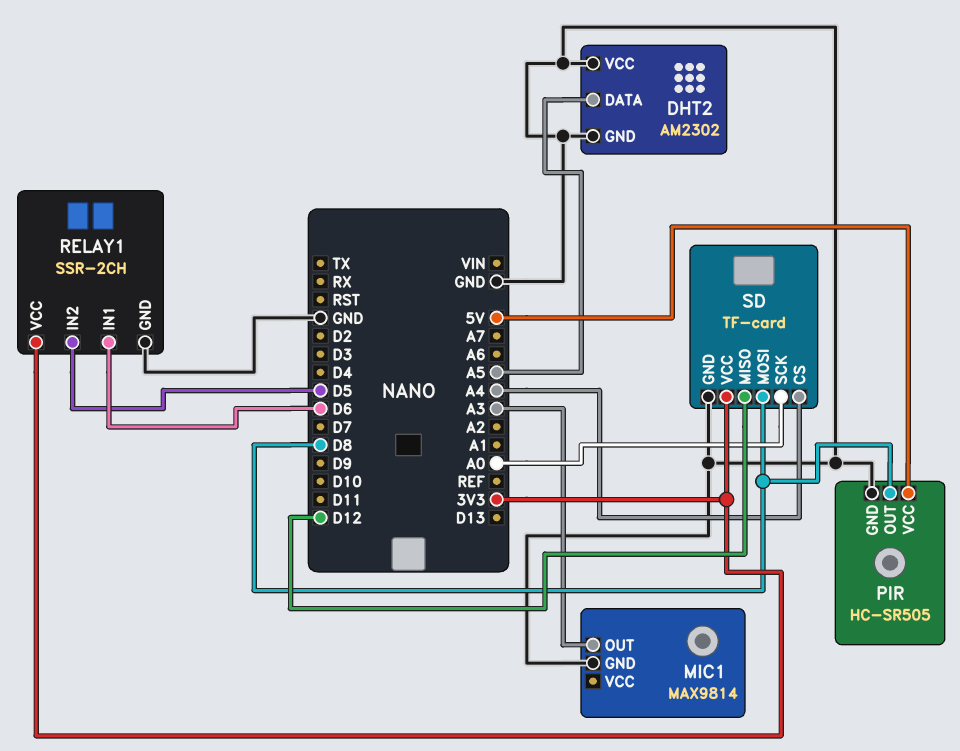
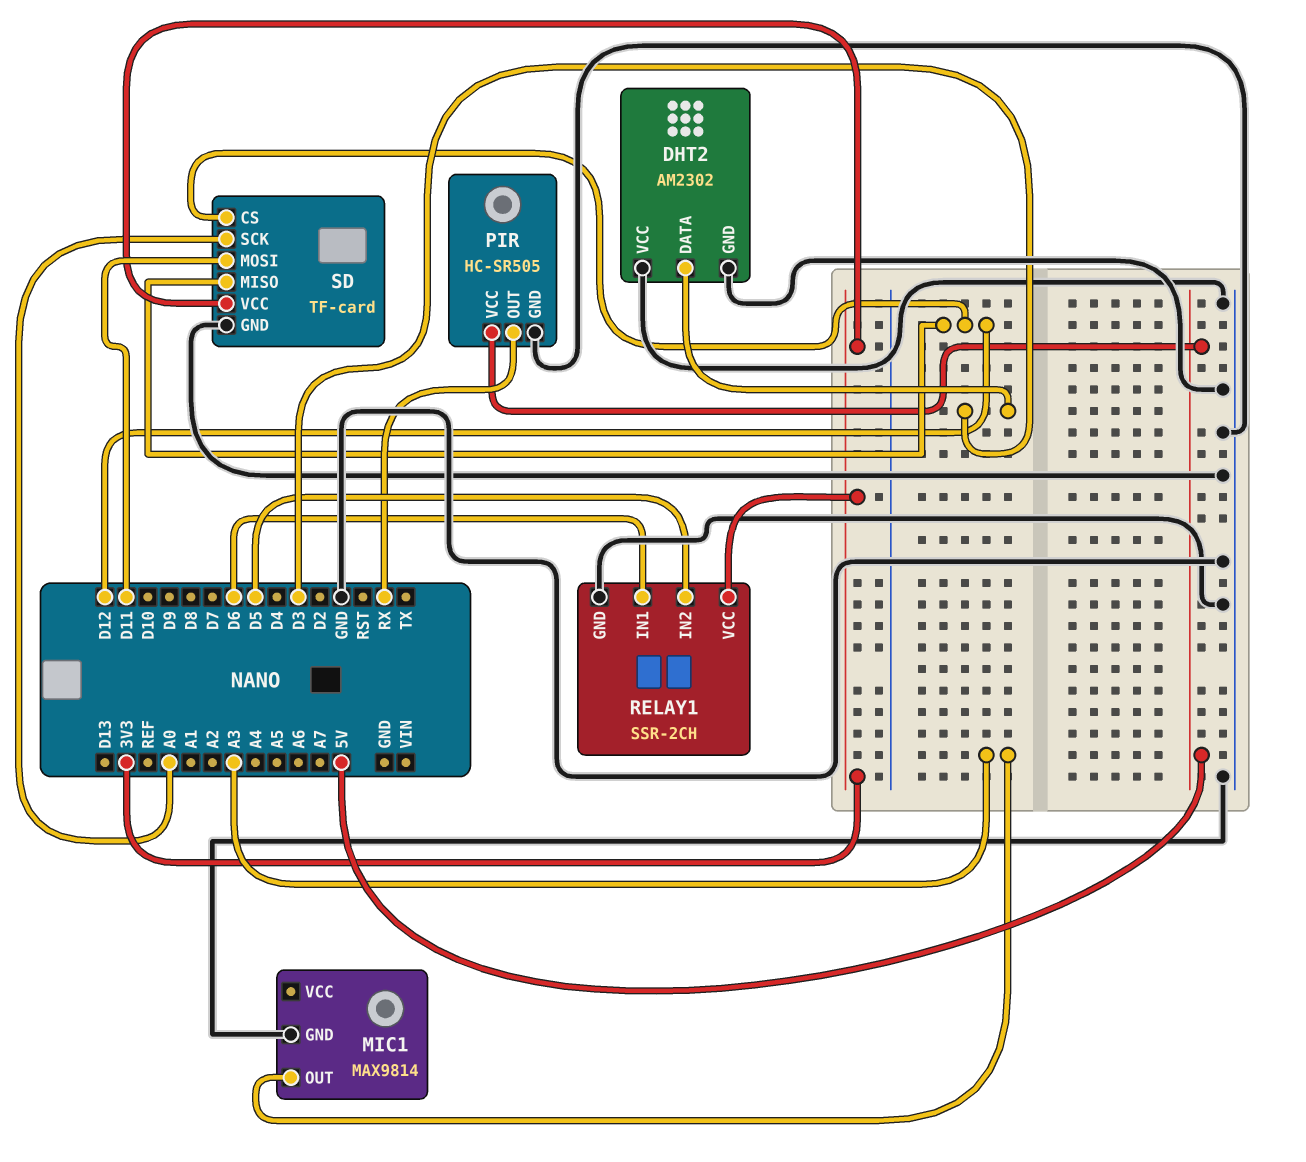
DHT2 pin DATA: A5 -> D3
PIR pin OUT: D8 -> RX
SD pin CS: A4 -> D12
SD pin MOSI: D8 -> D11

